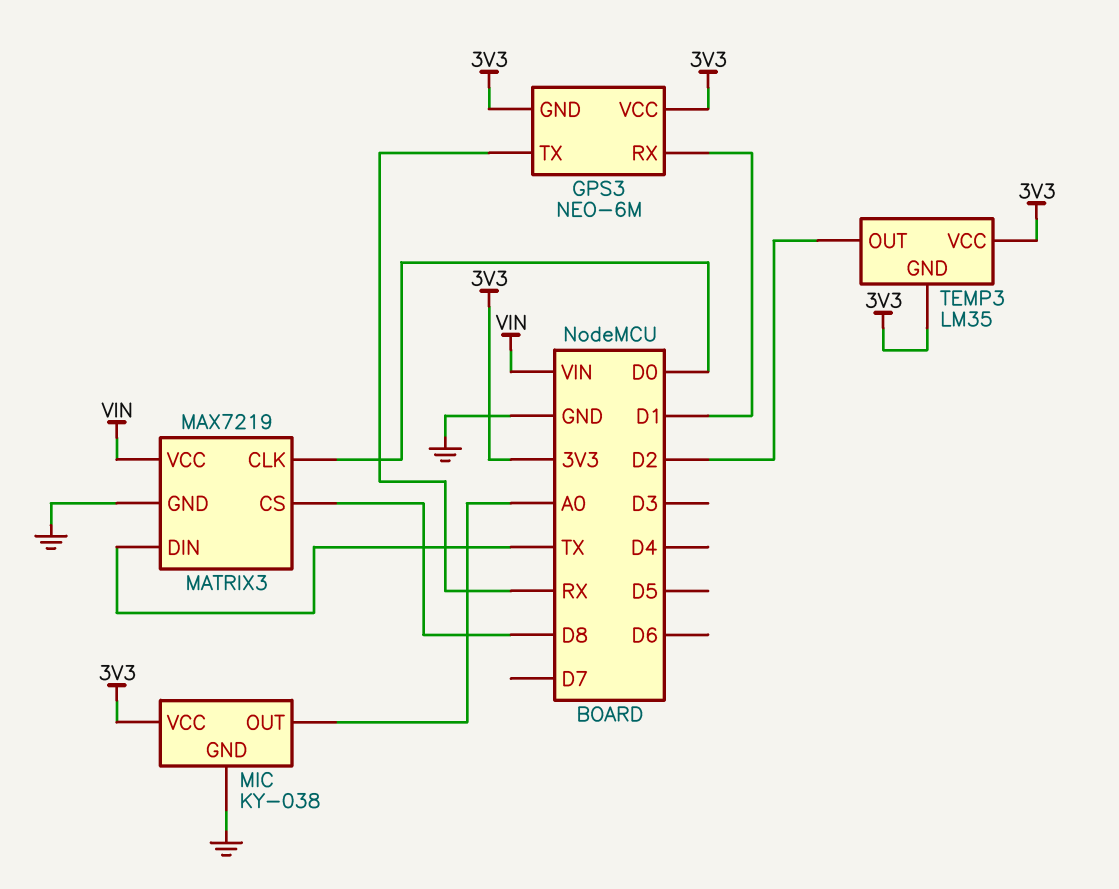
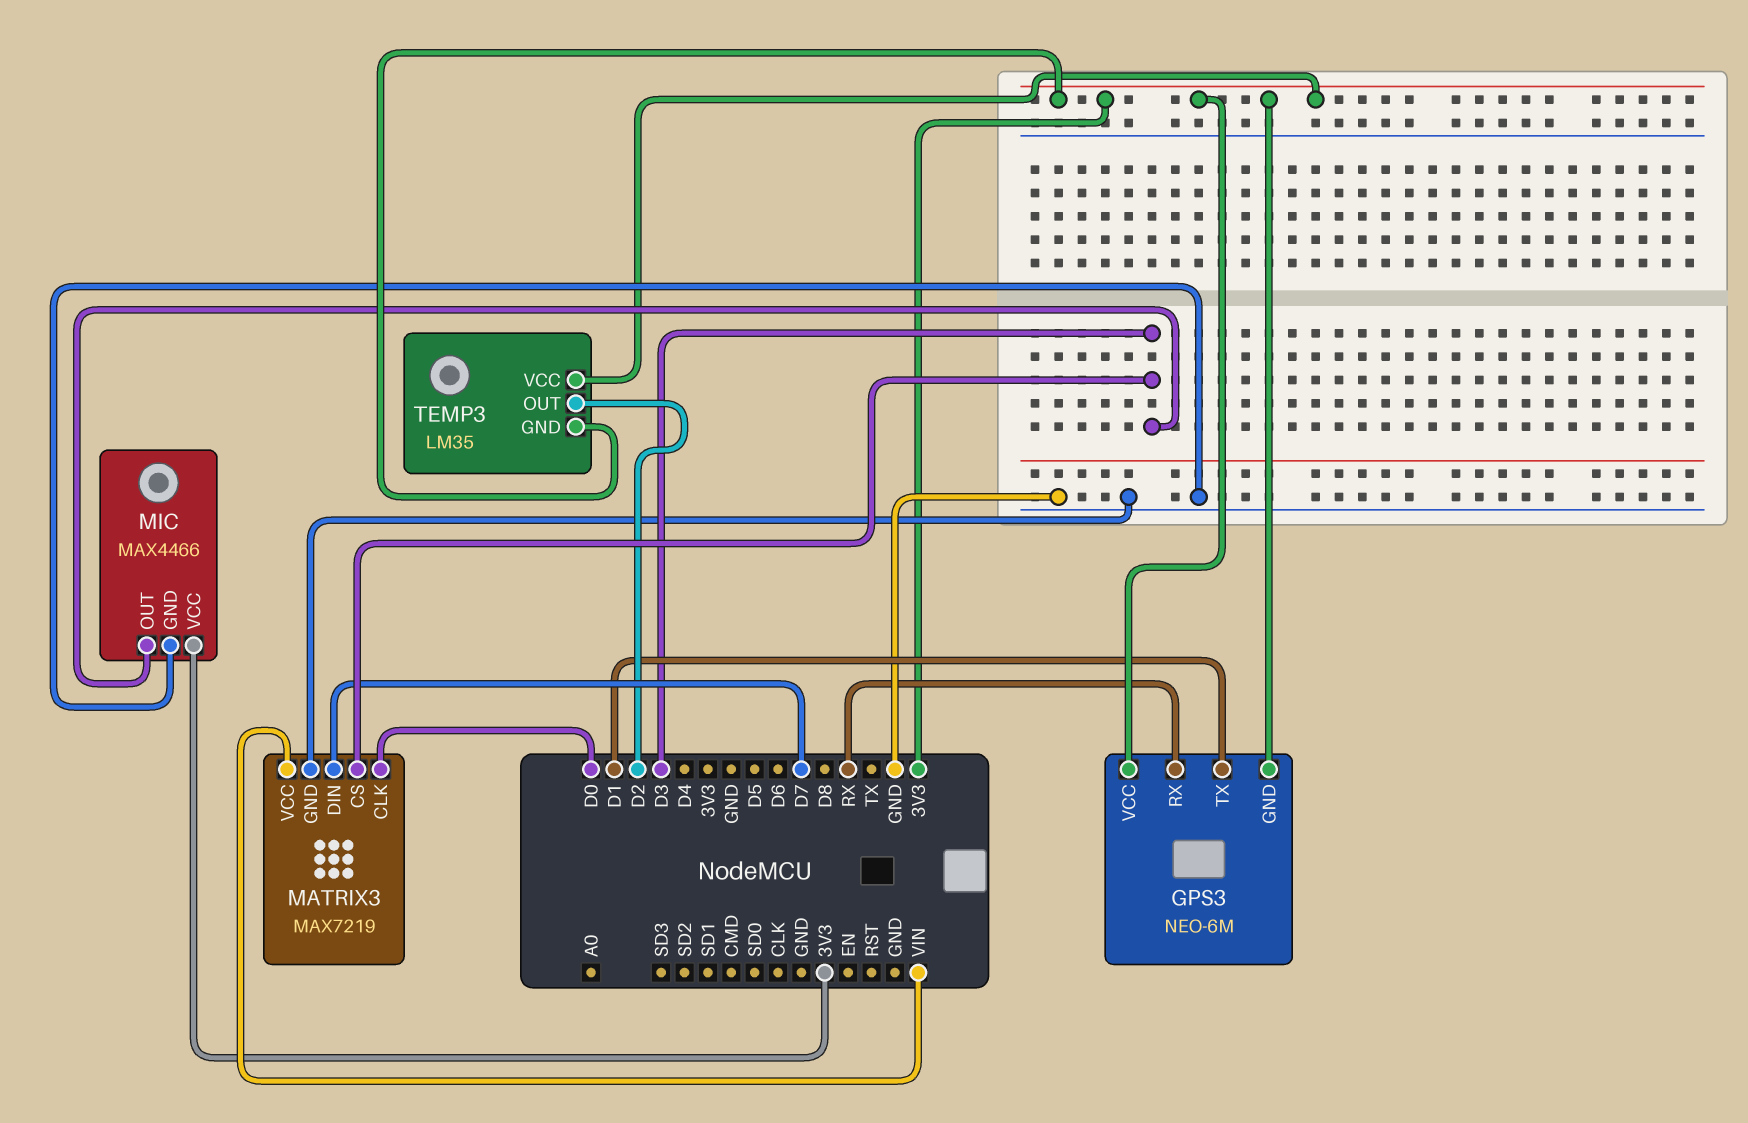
GPS3 pin RX: D1 -> RX
GPS3 pin TX: RX -> D1
MATRIX3 pin CS: D8 -> D3
MATRIX3 pin DIN: TX -> D7
MIC: KY-038 -> MAX4466
MIC pin OUT: A0 -> D3

